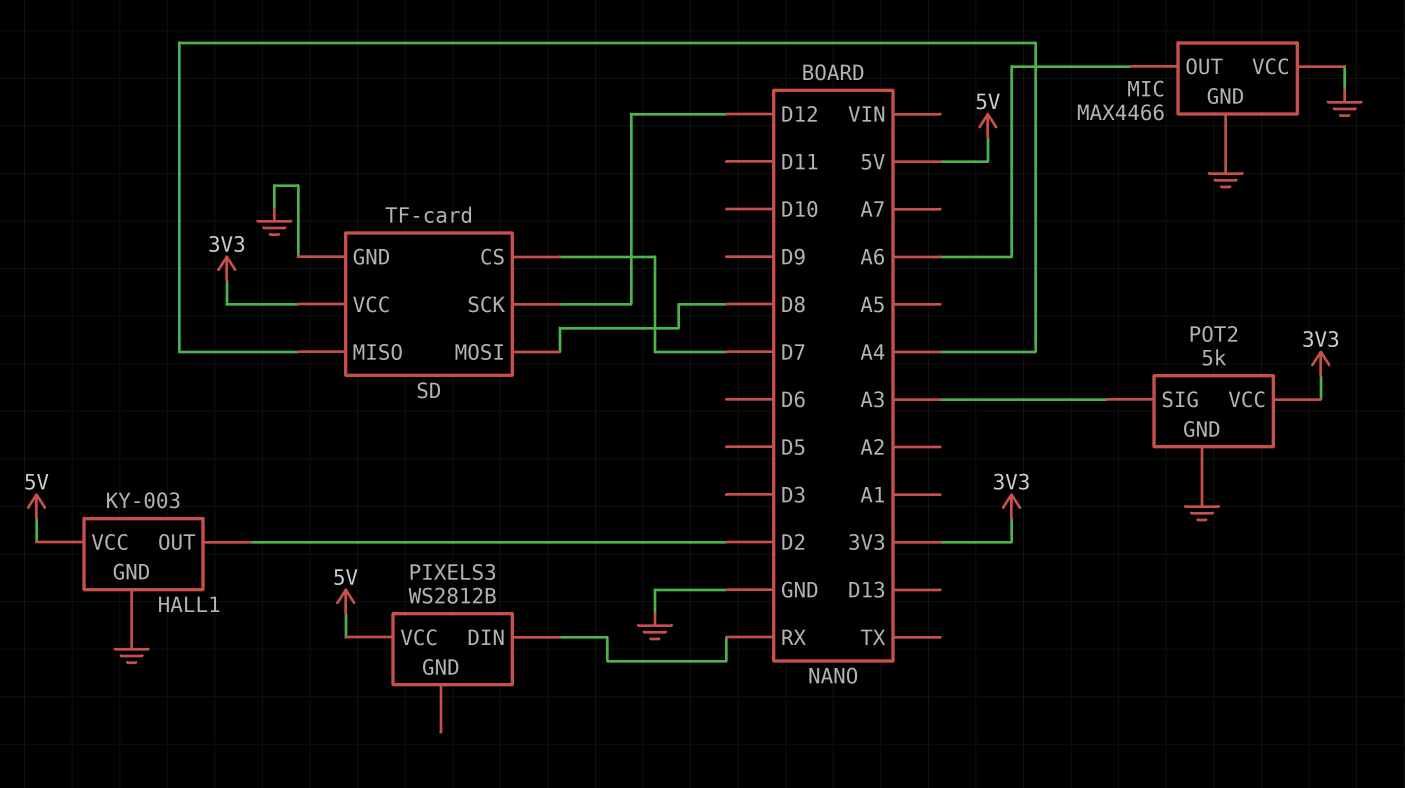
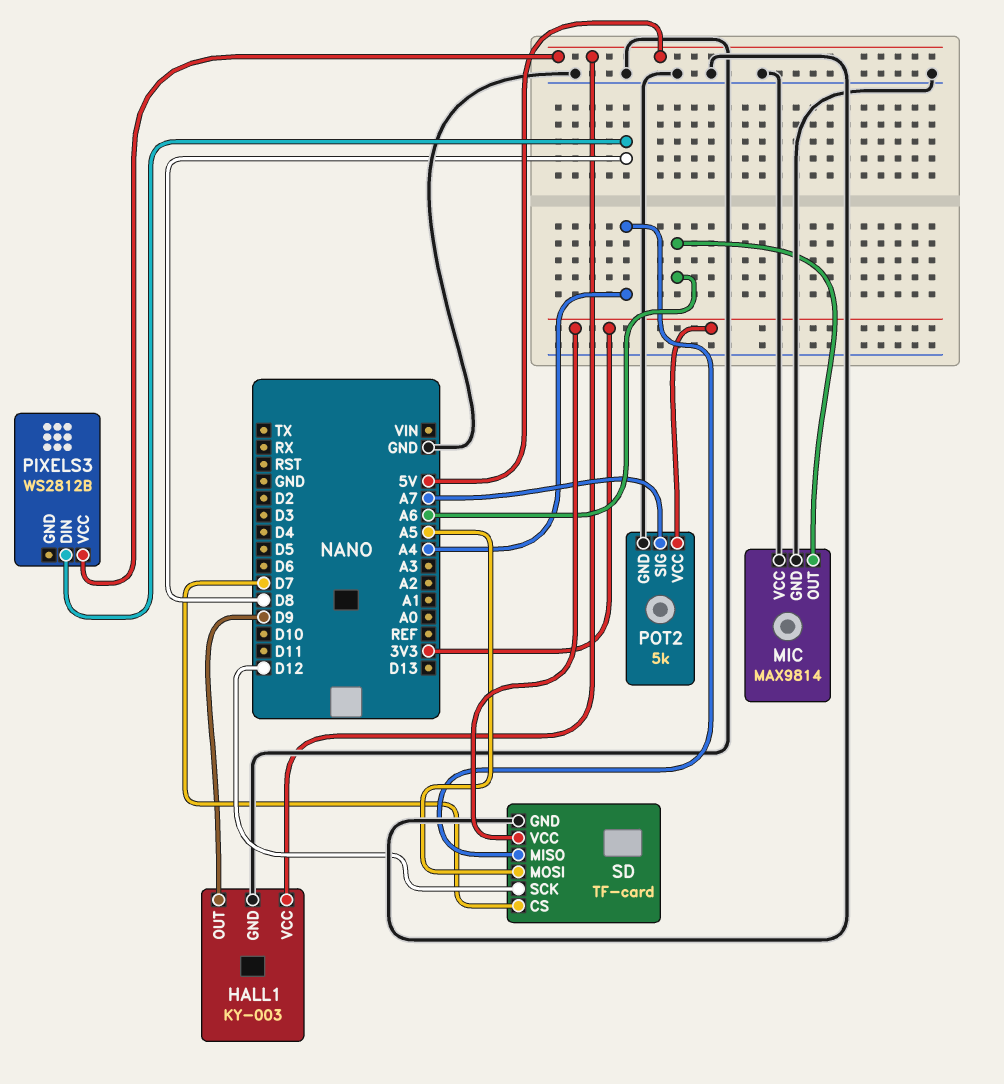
HALL1 pin OUT: D2 -> D9
MIC: MAX4466 -> MAX9814
PIXELS3 pin DIN: RX -> D8
POT2 pin SIG: A3 -> A7
SD pin MOSI: D8 -> A5

